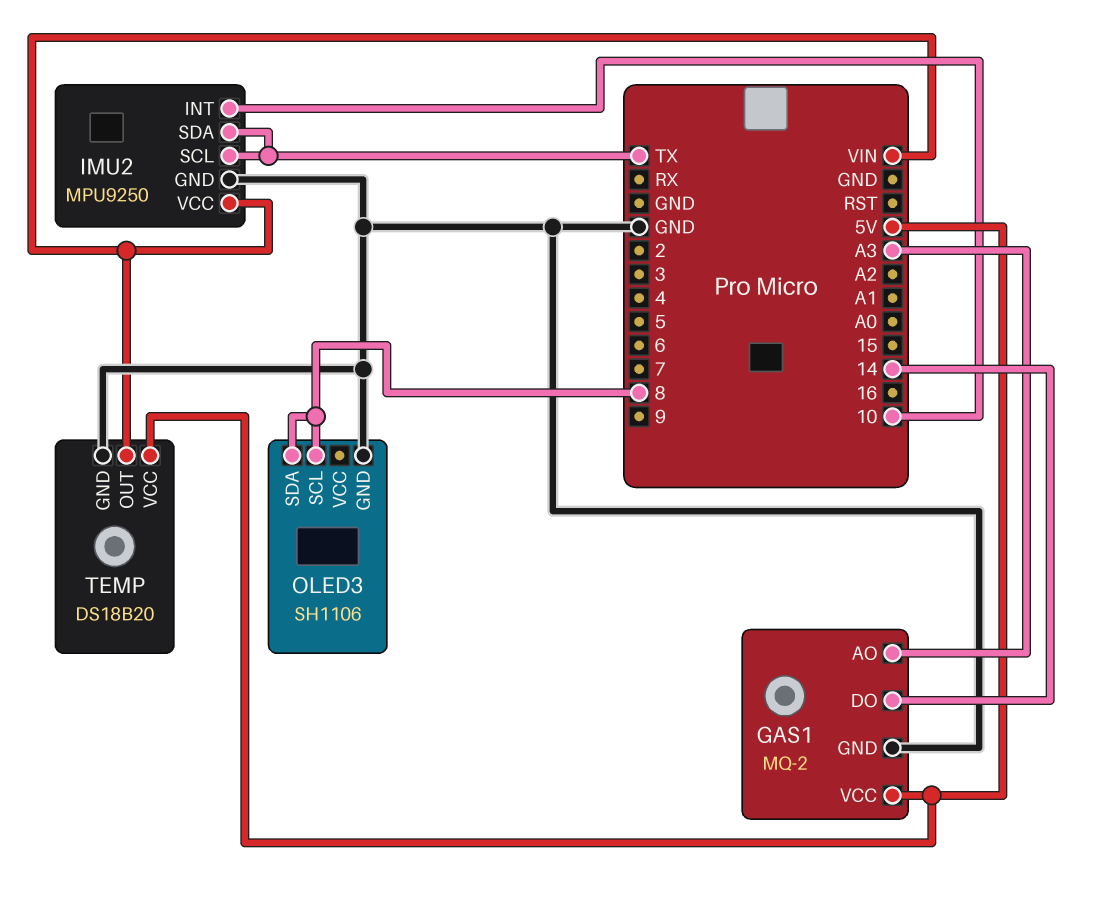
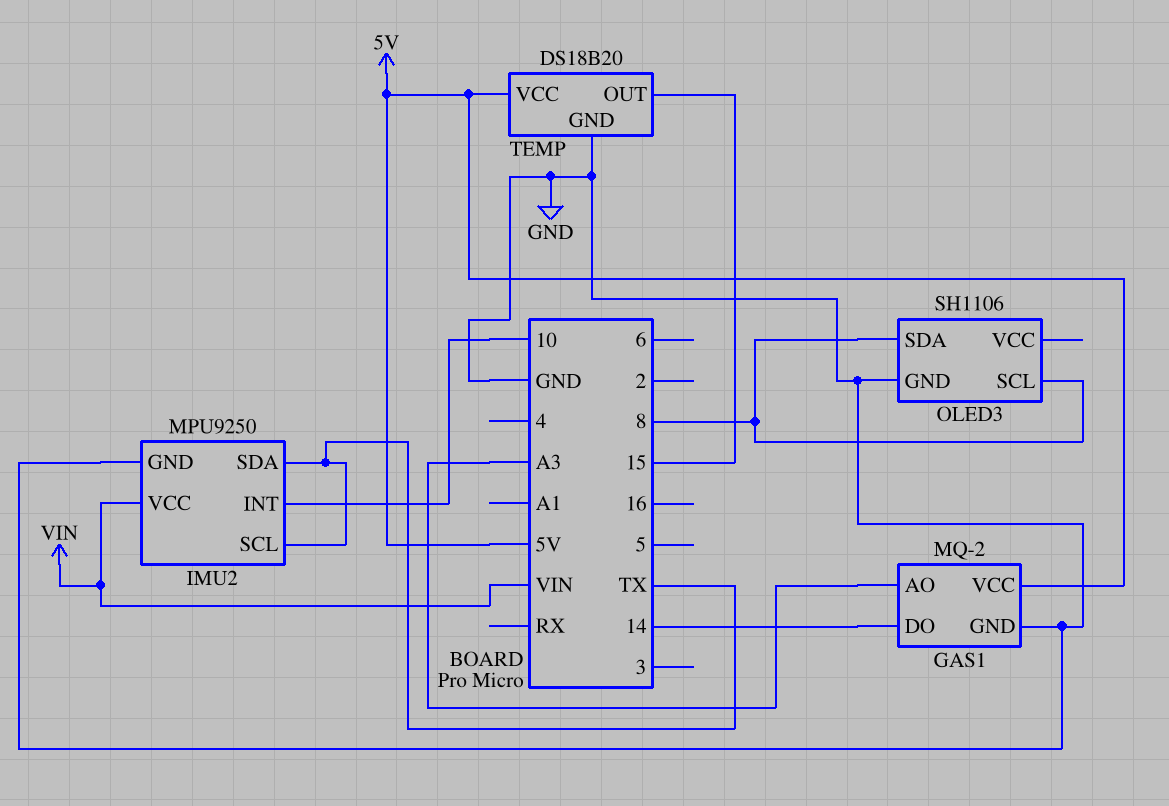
TEMP pin OUT: VIN -> 15

